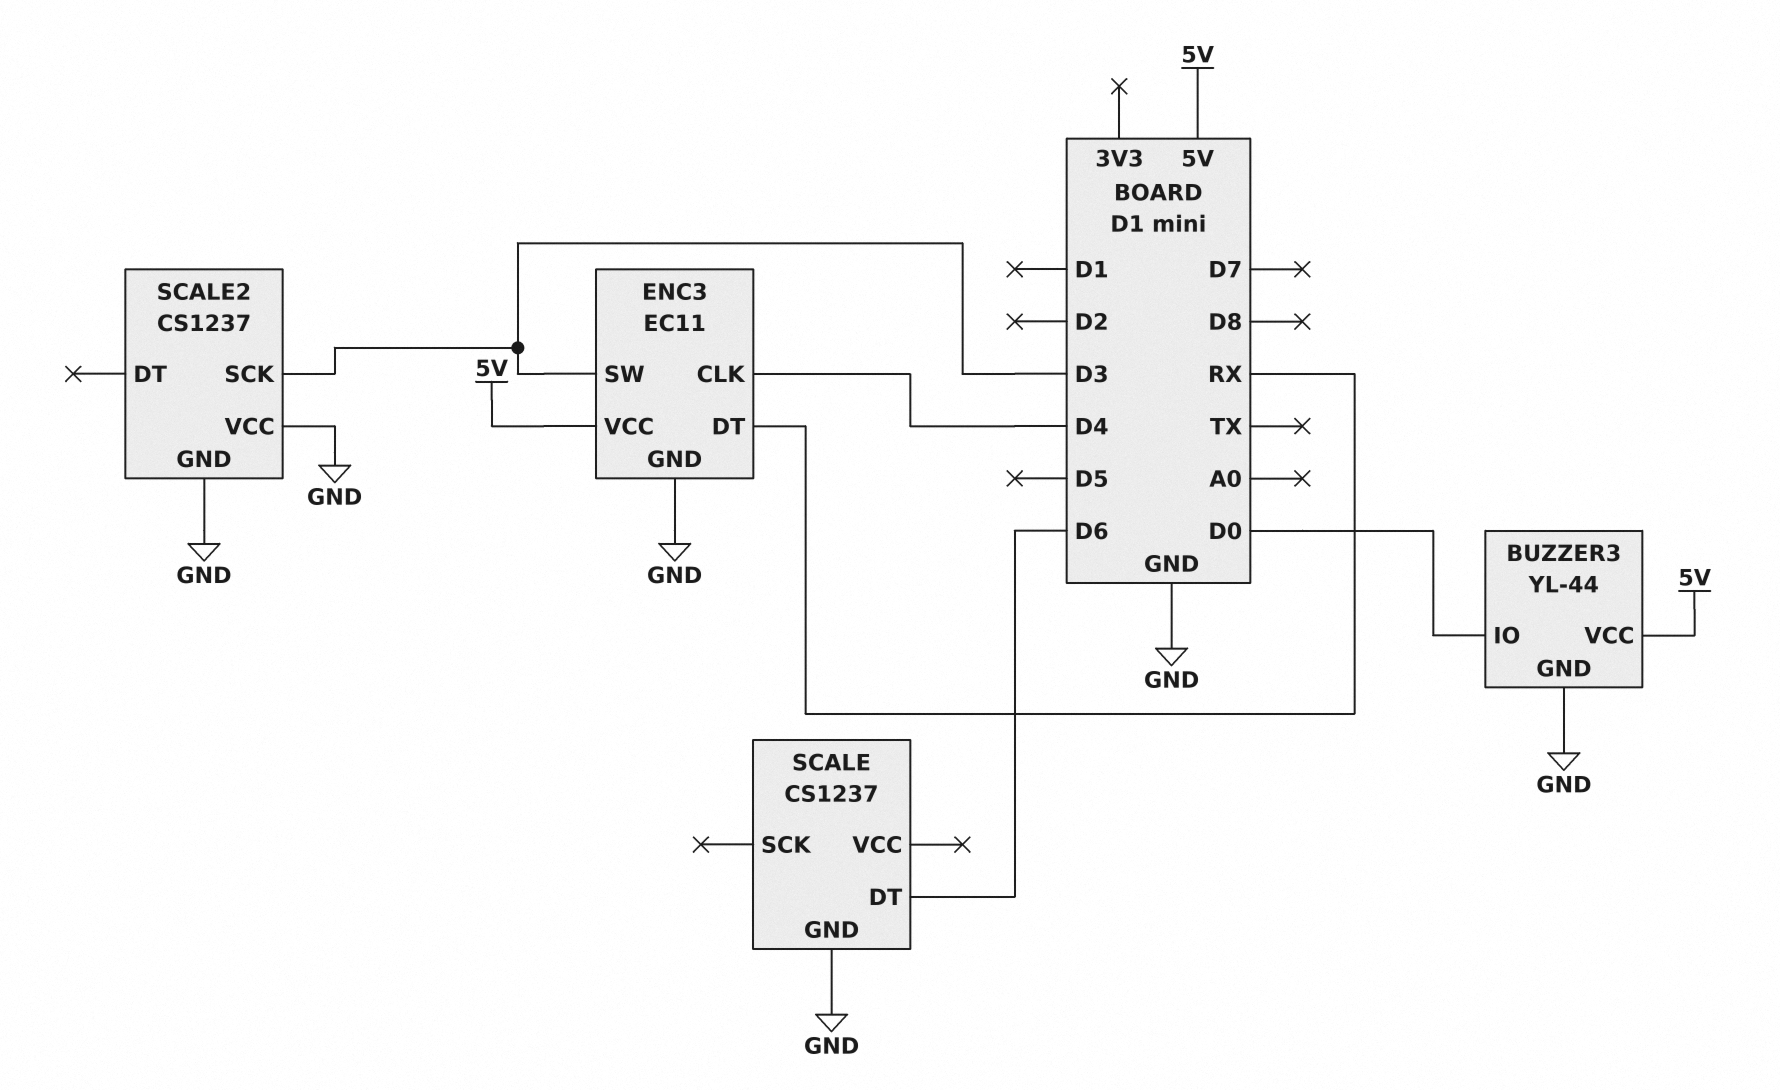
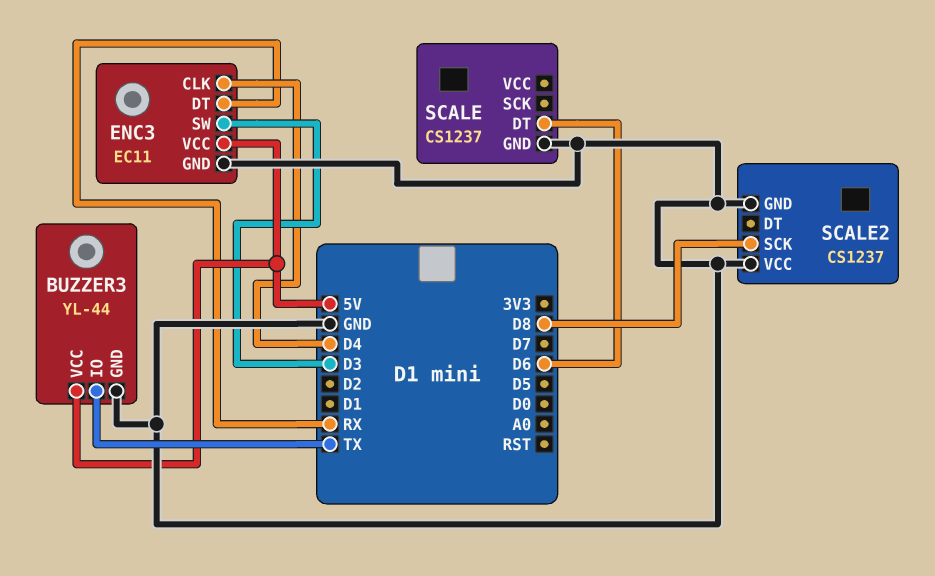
BUZZER3 pin IO: D0 -> TX
SCALE2 pin SCK: D3 -> D8

